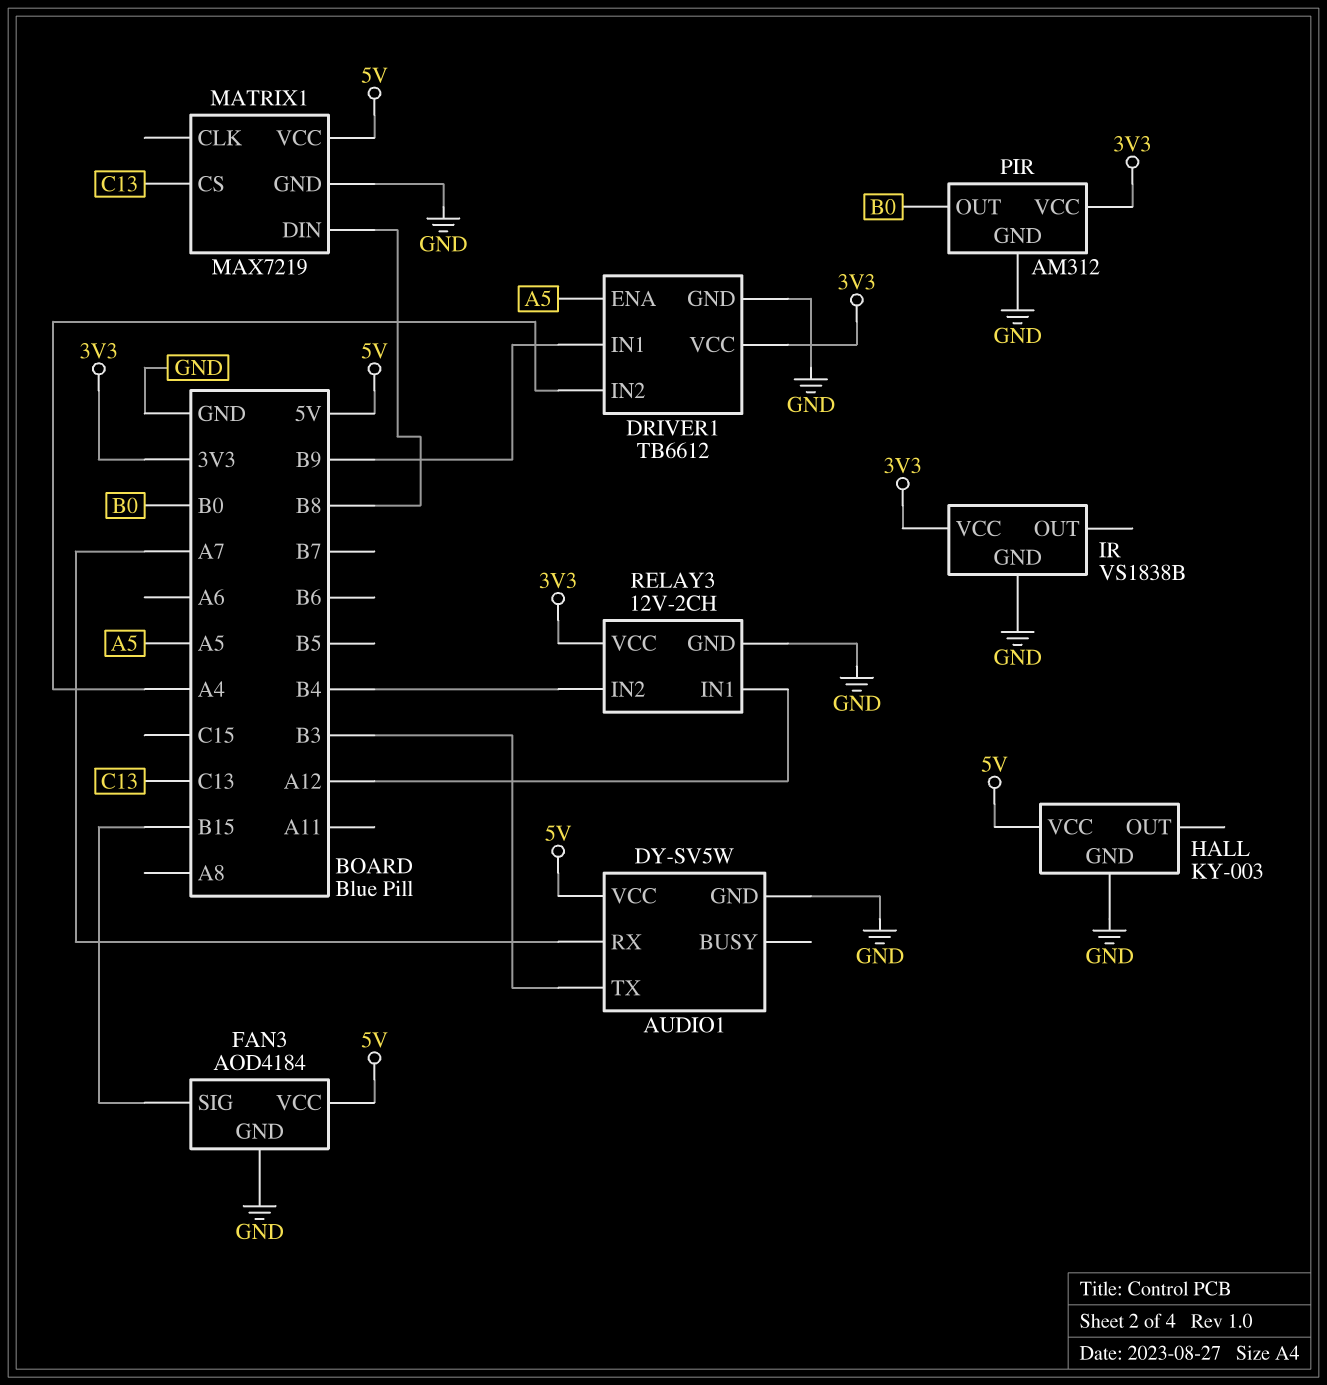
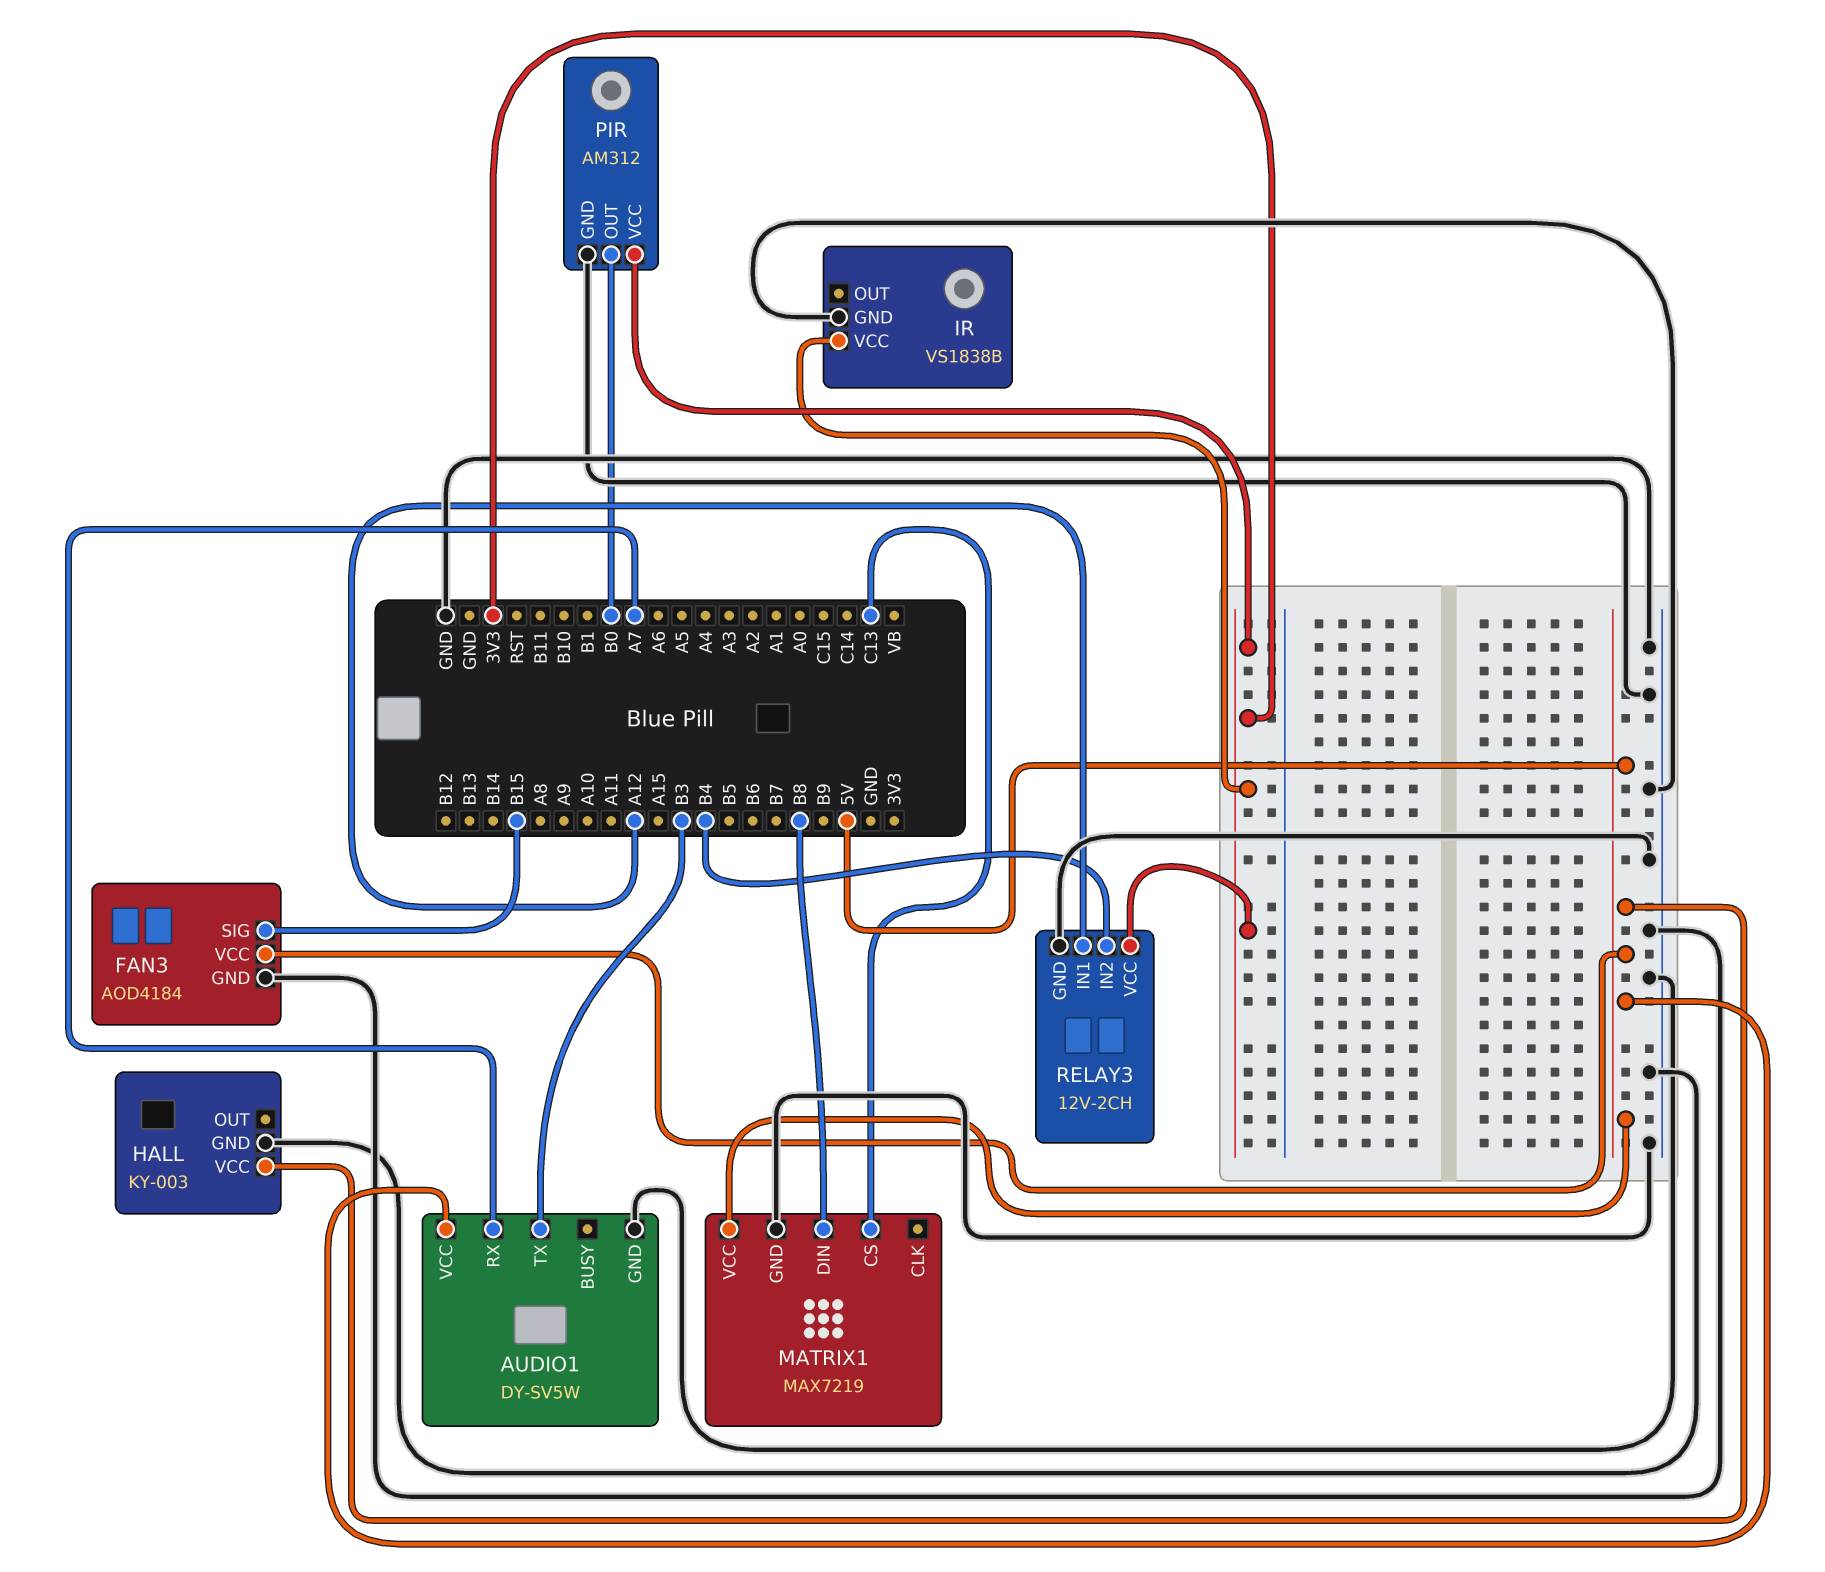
DRIVER1: TB6612 -> none
DRIVER1 pin ENA: A5 -> none
DRIVER1 pin GND: GND -> none
DRIVER1 pin IN1: B9 -> none
DRIVER1 pin IN2: A4 -> none
DRIVER1 pin VCC: 3V3 -> none

